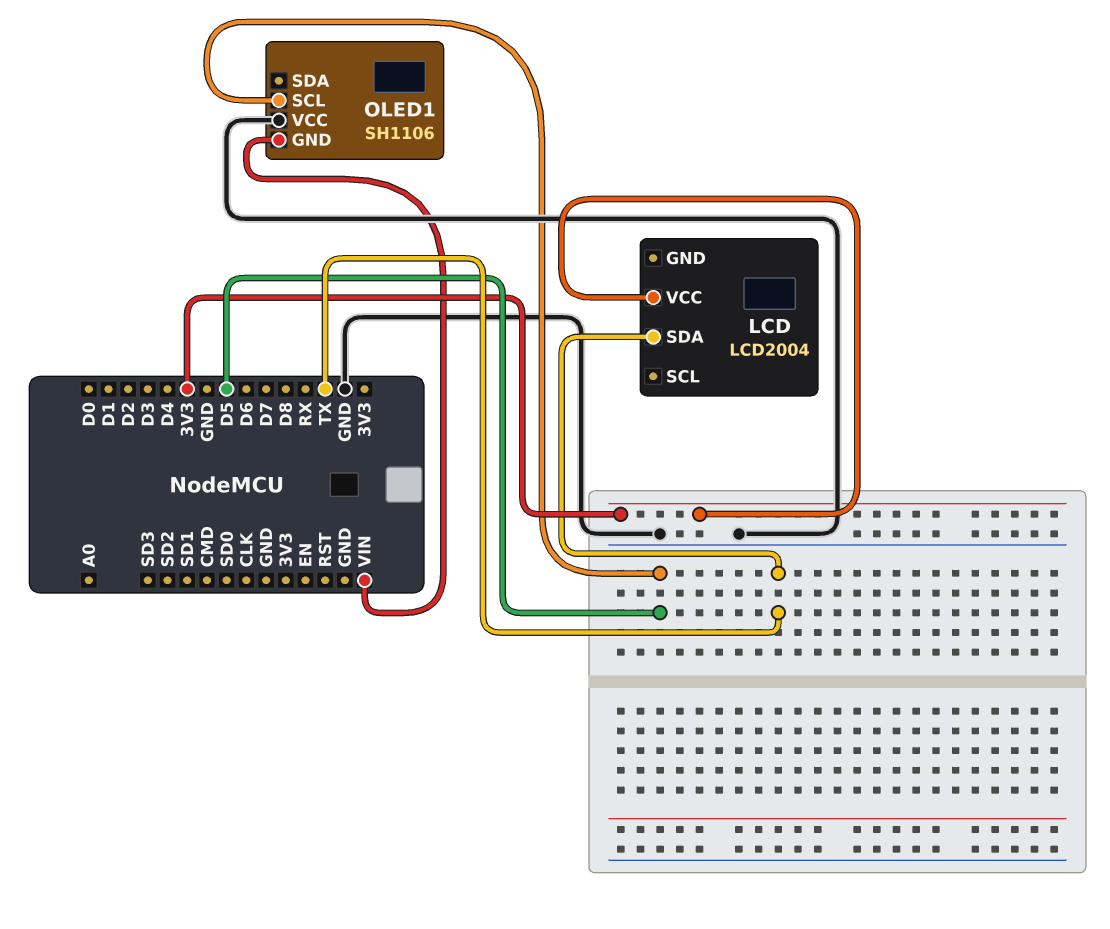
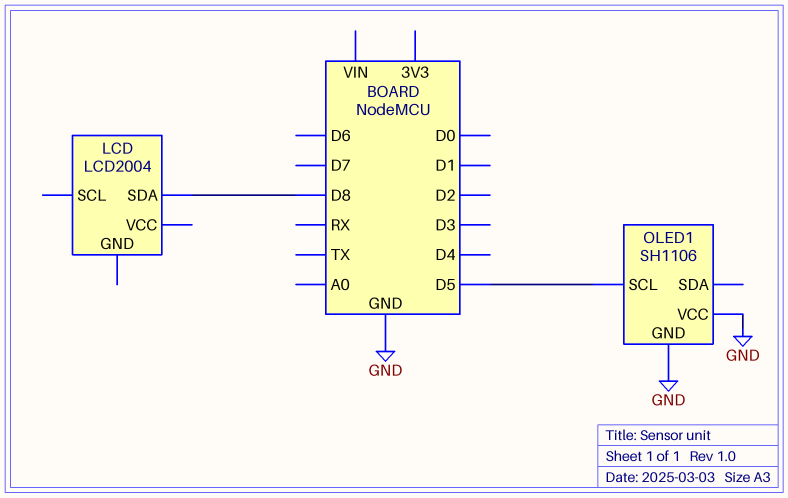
LCD pin SDA: TX -> D8
LCD pin VCC: 3V3 -> none
OLED1 pin GND: VIN -> GND

